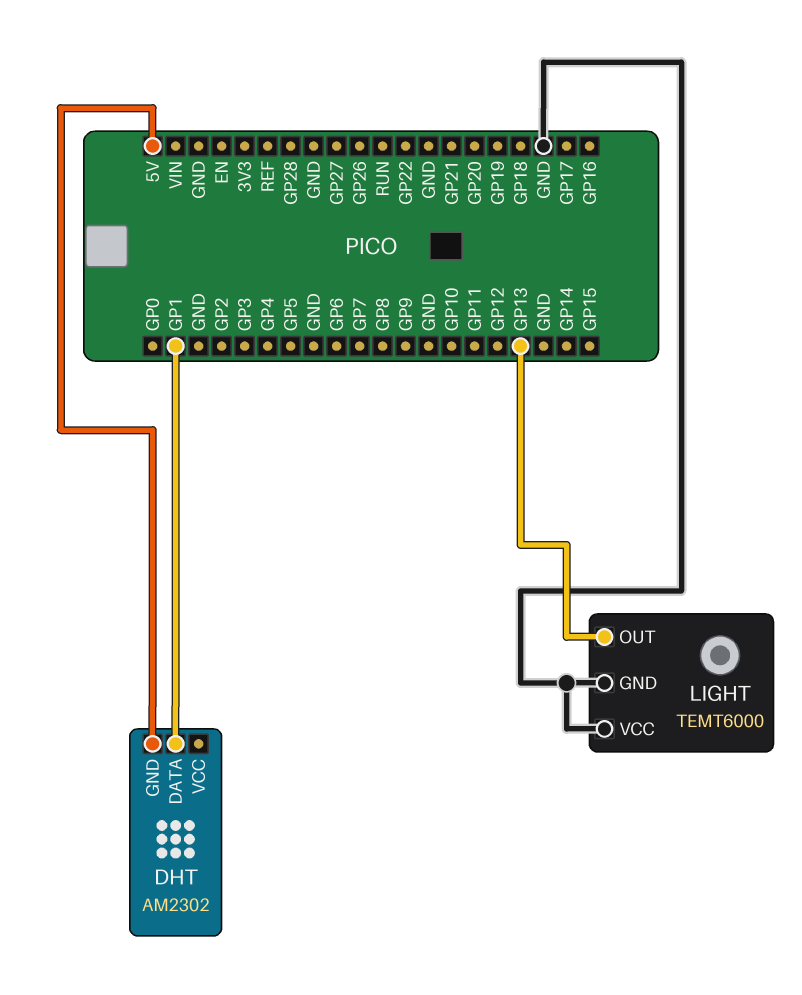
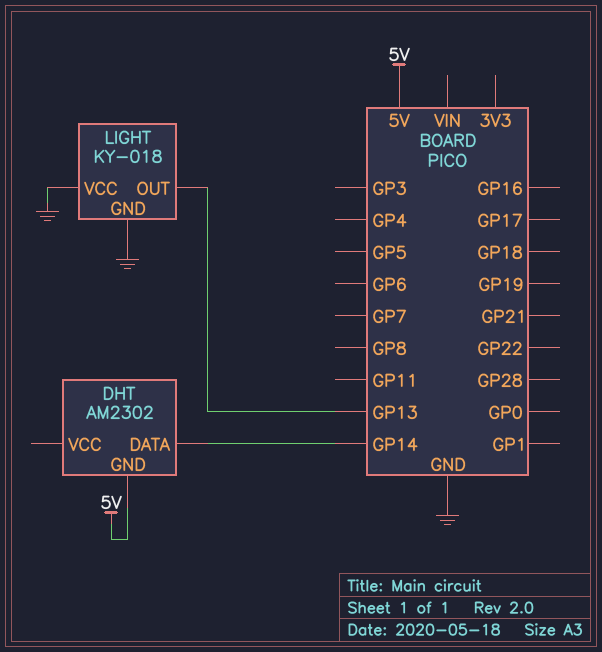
DHT pin DATA: GP1 -> GP14
LIGHT: TEMT6000 -> KY-018

